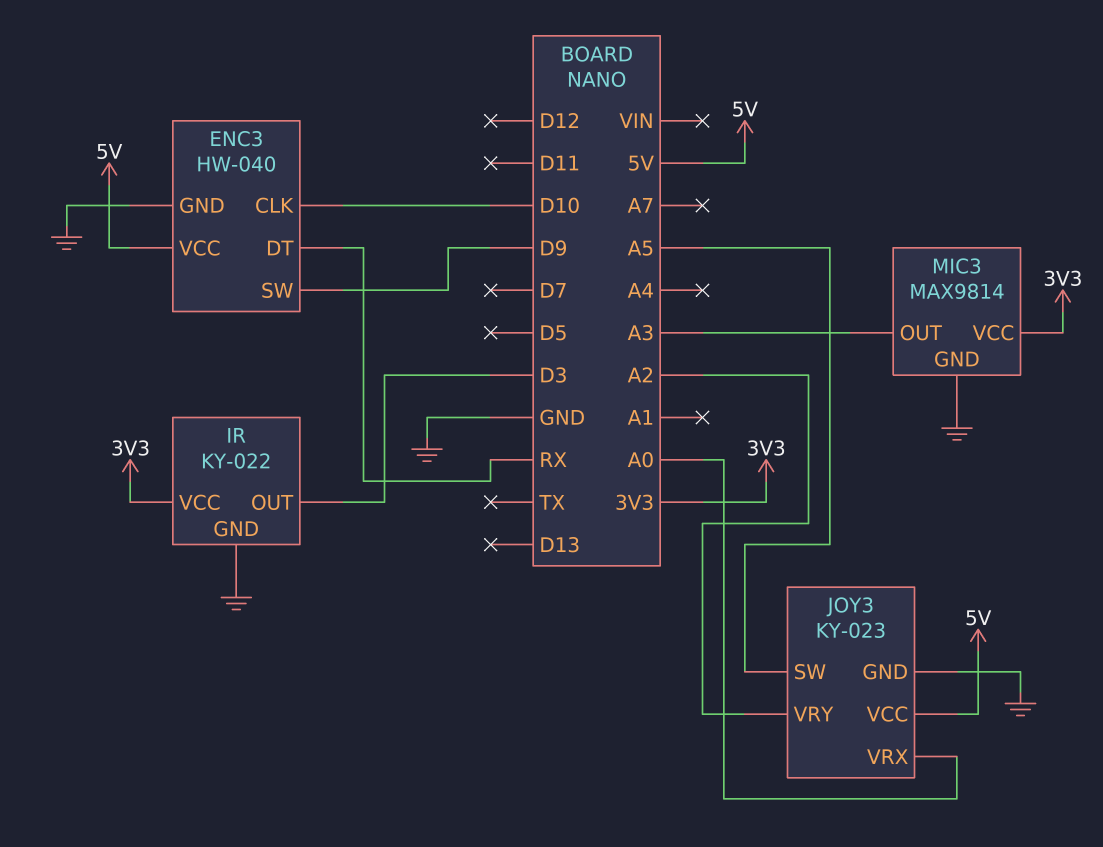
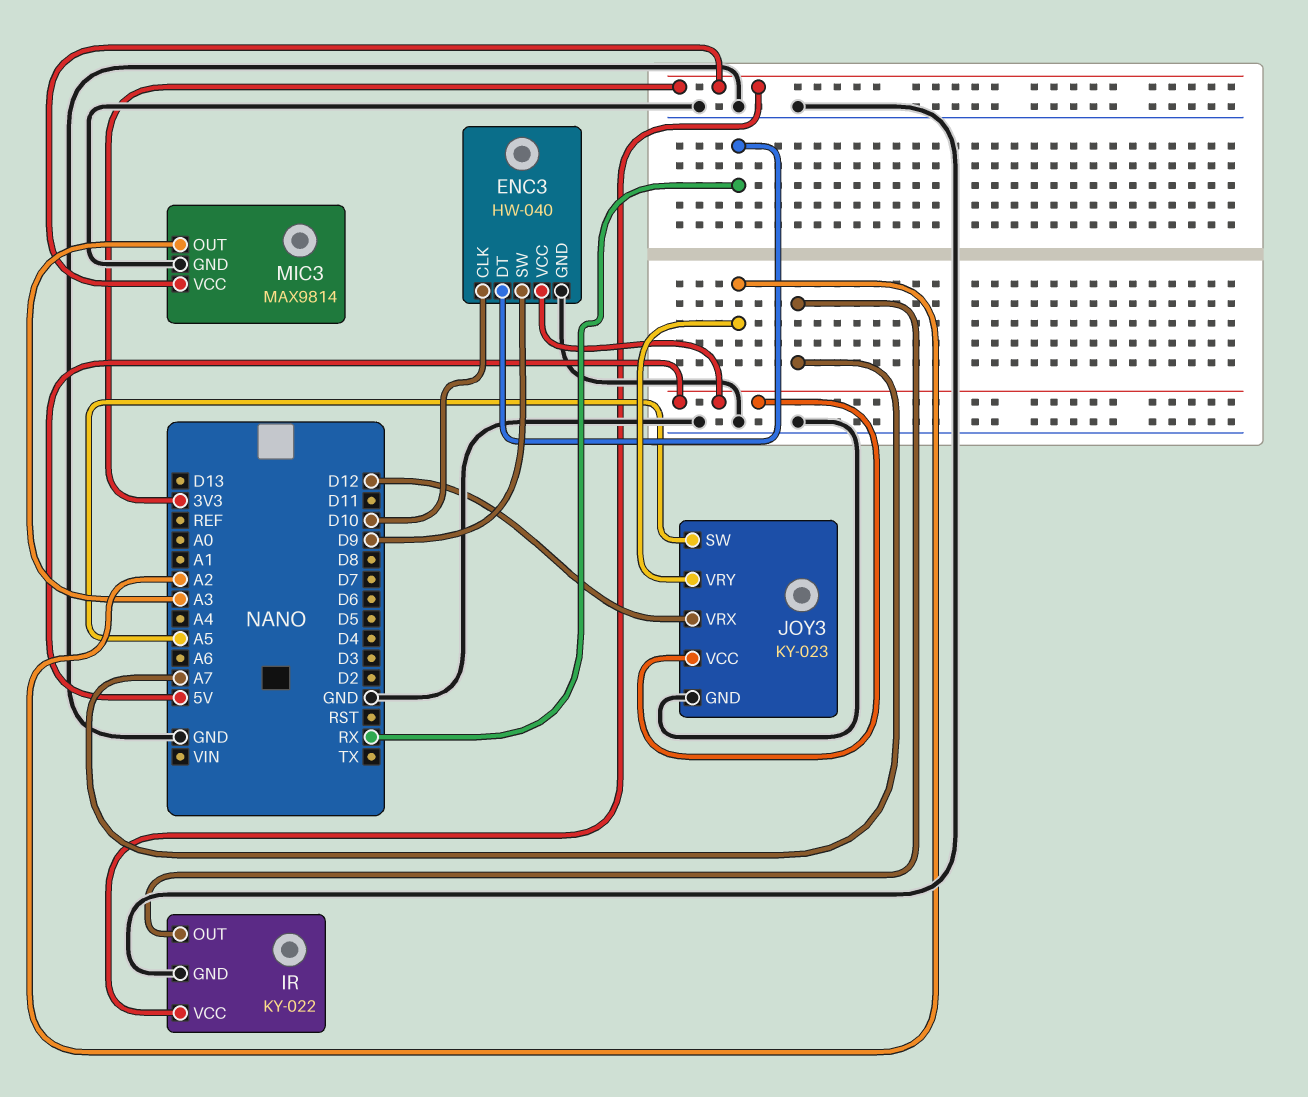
IR pin OUT: D3 -> A7
JOY3 pin VRX: A0 -> D12

